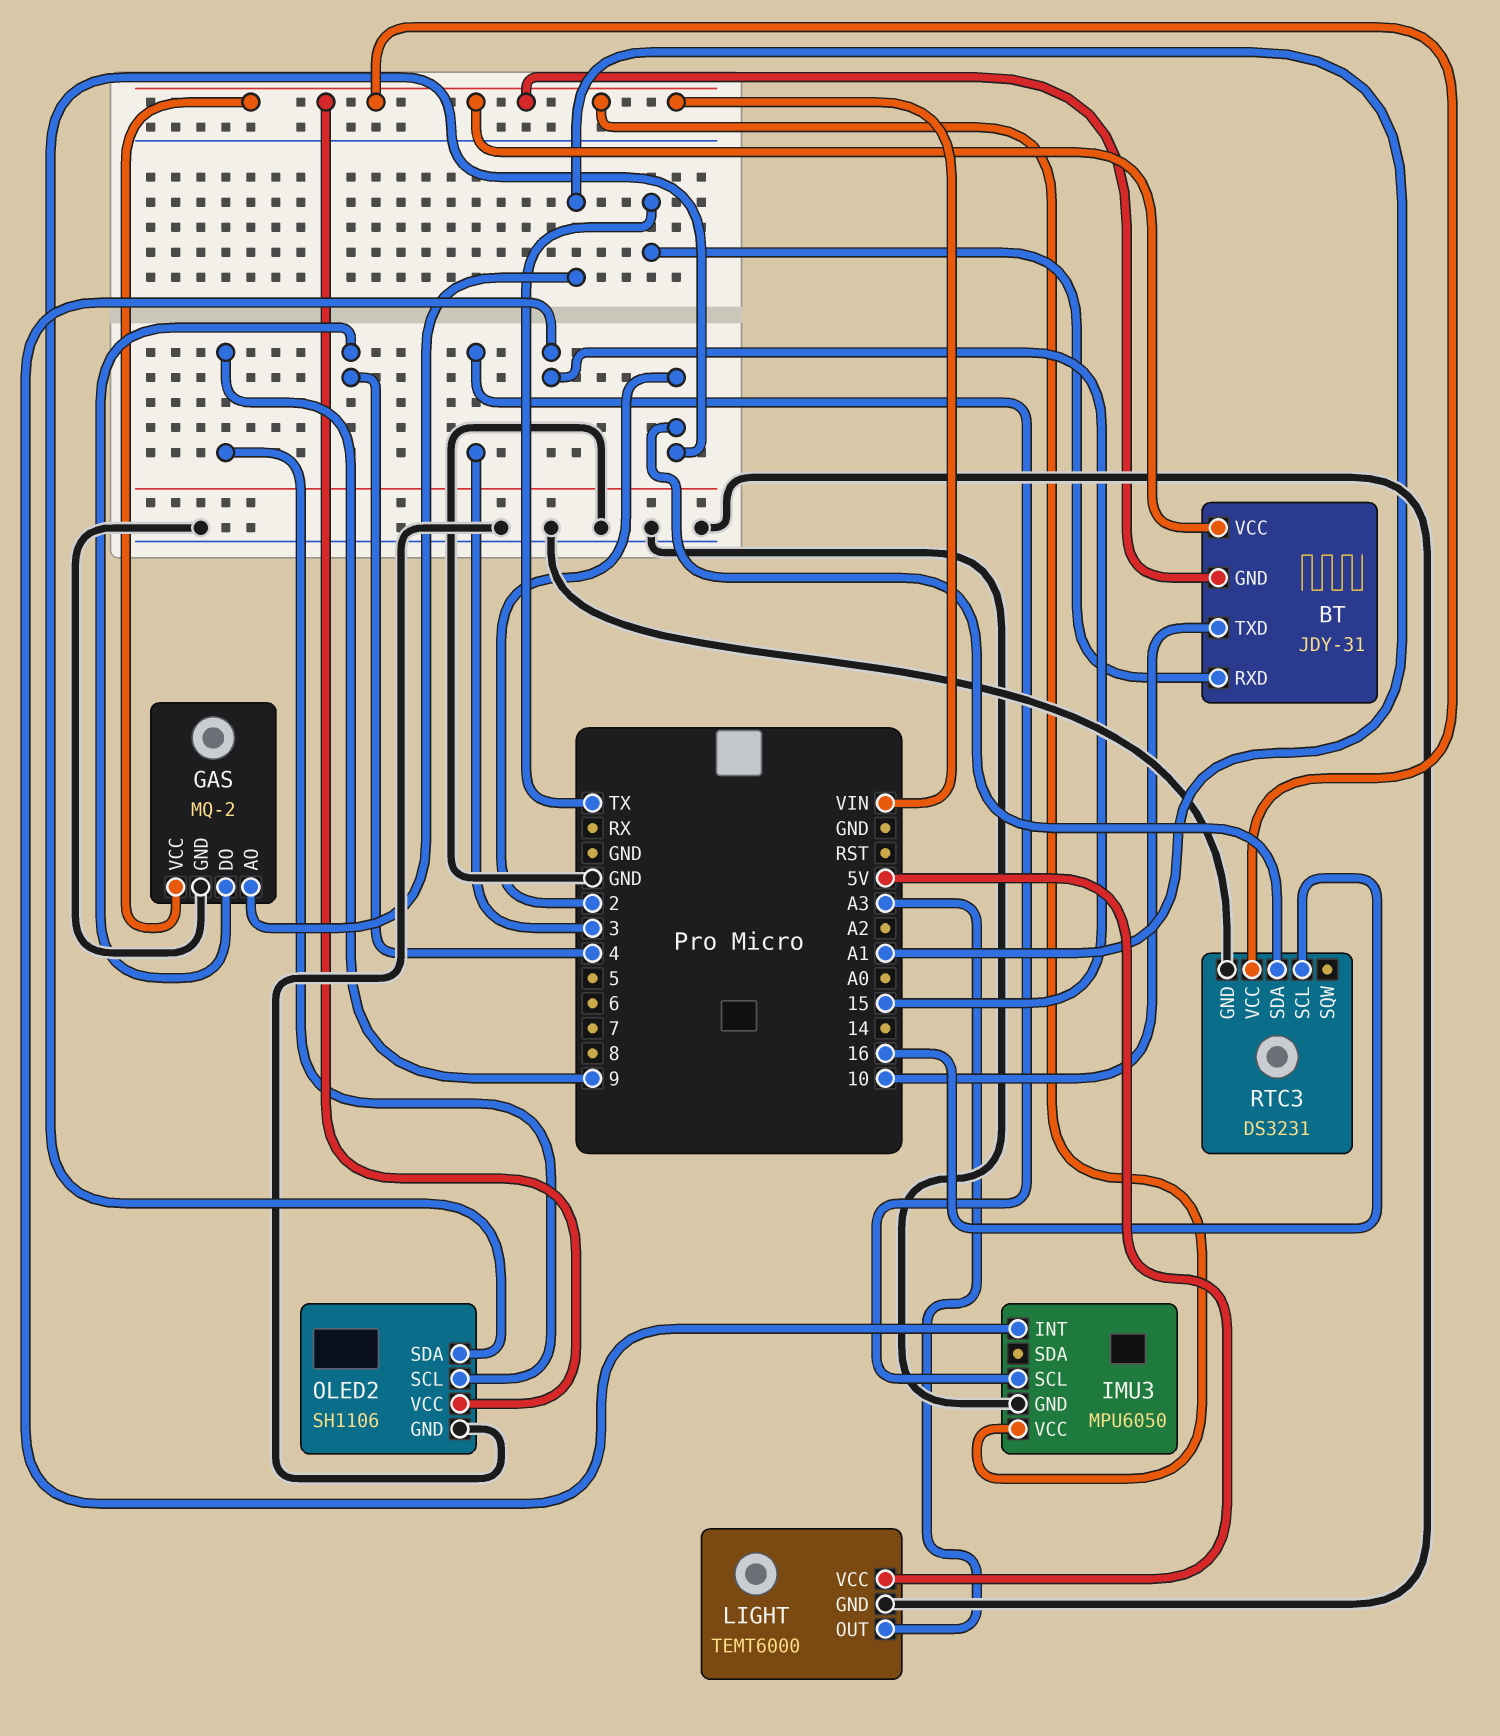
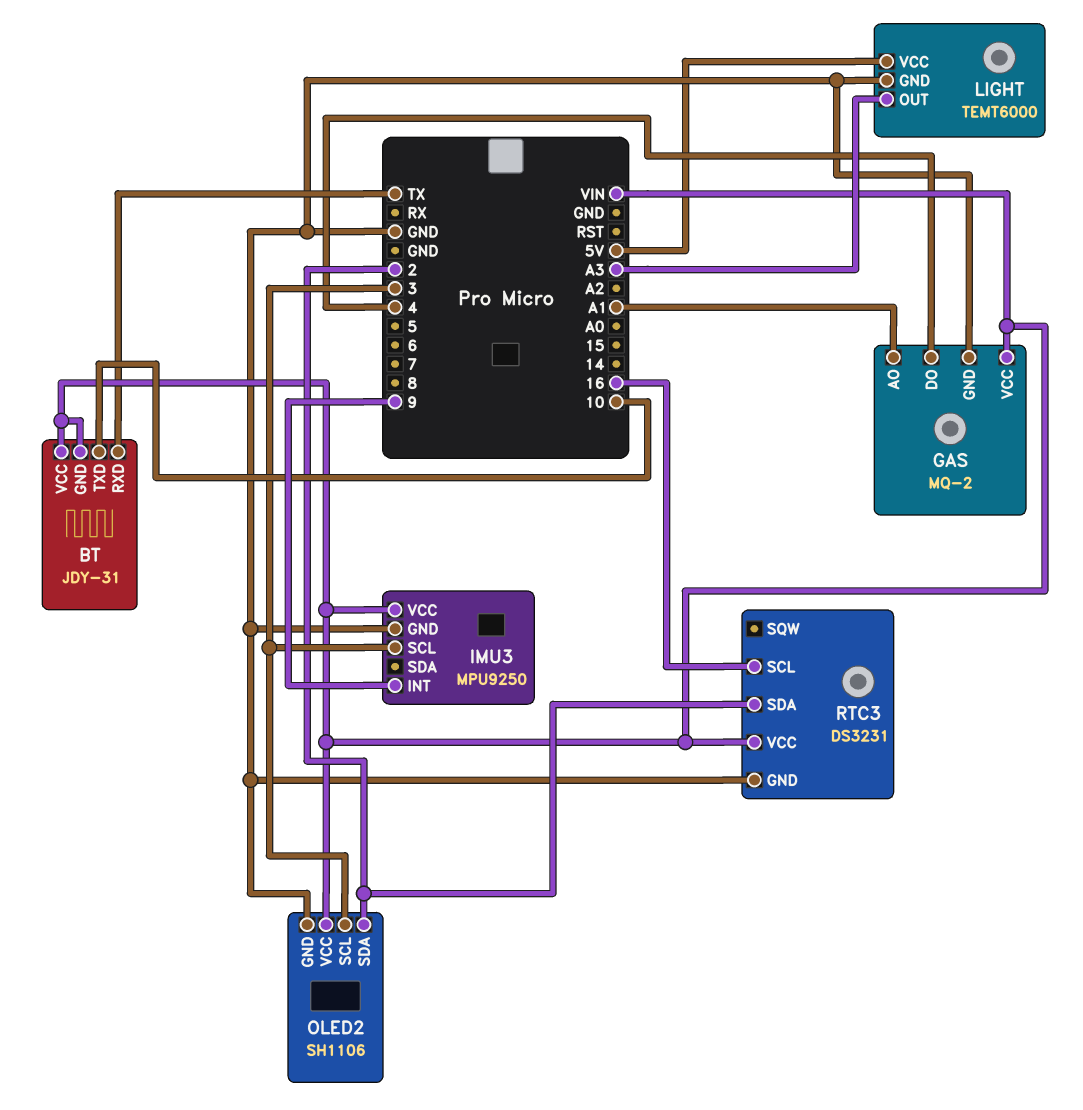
IMU3: MPU6050 -> MPU9250
IMU3 pin INT: 15 -> 9
OLED2 pin SCL: 9 -> 3

